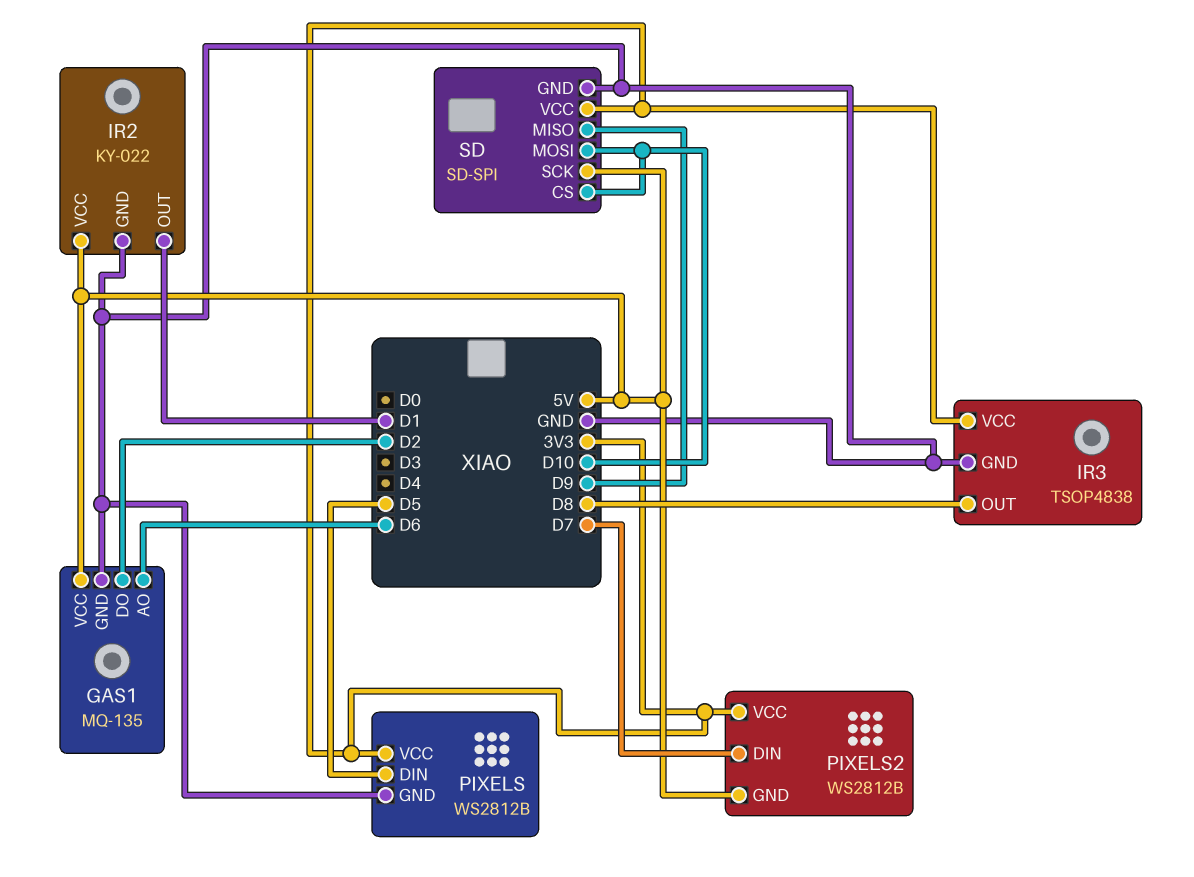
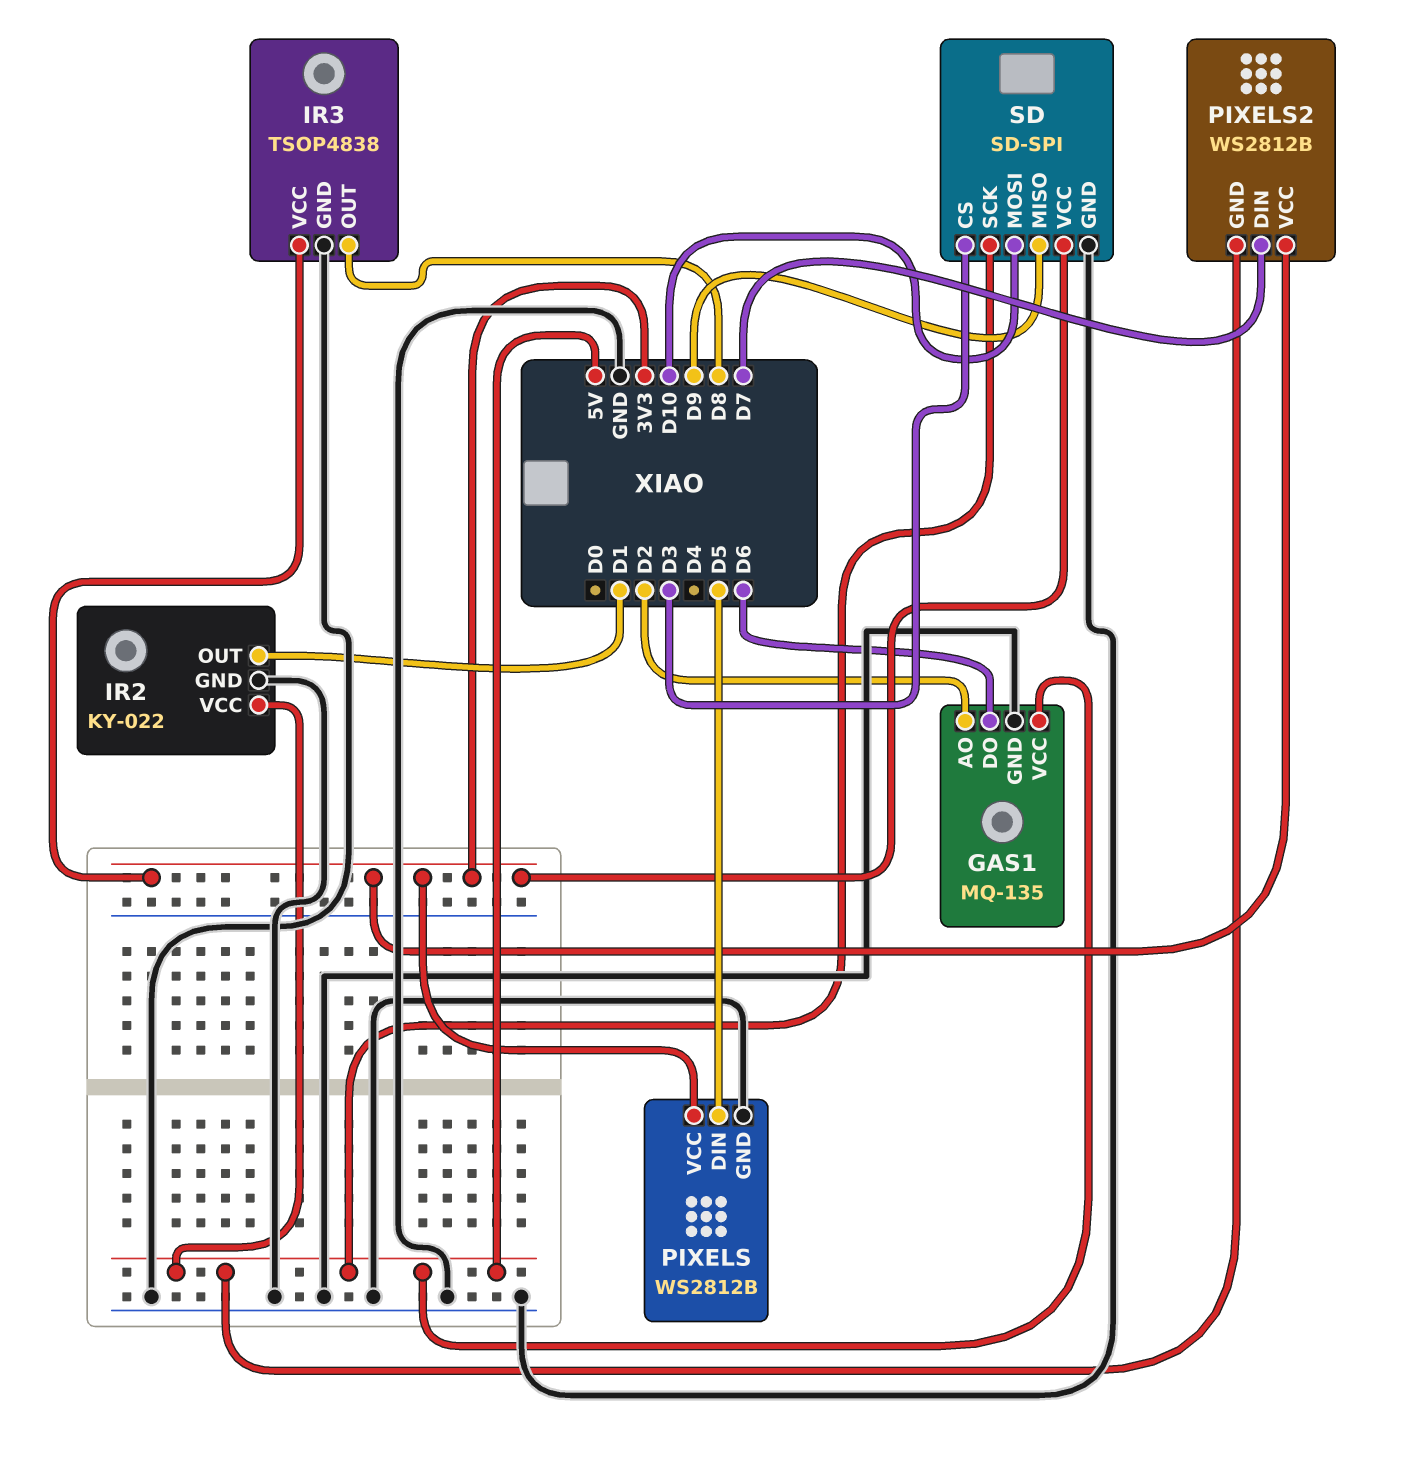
GAS1 pin AO: D6 -> D2
GAS1 pin DO: D2 -> D6
SD pin CS: D10 -> D3

